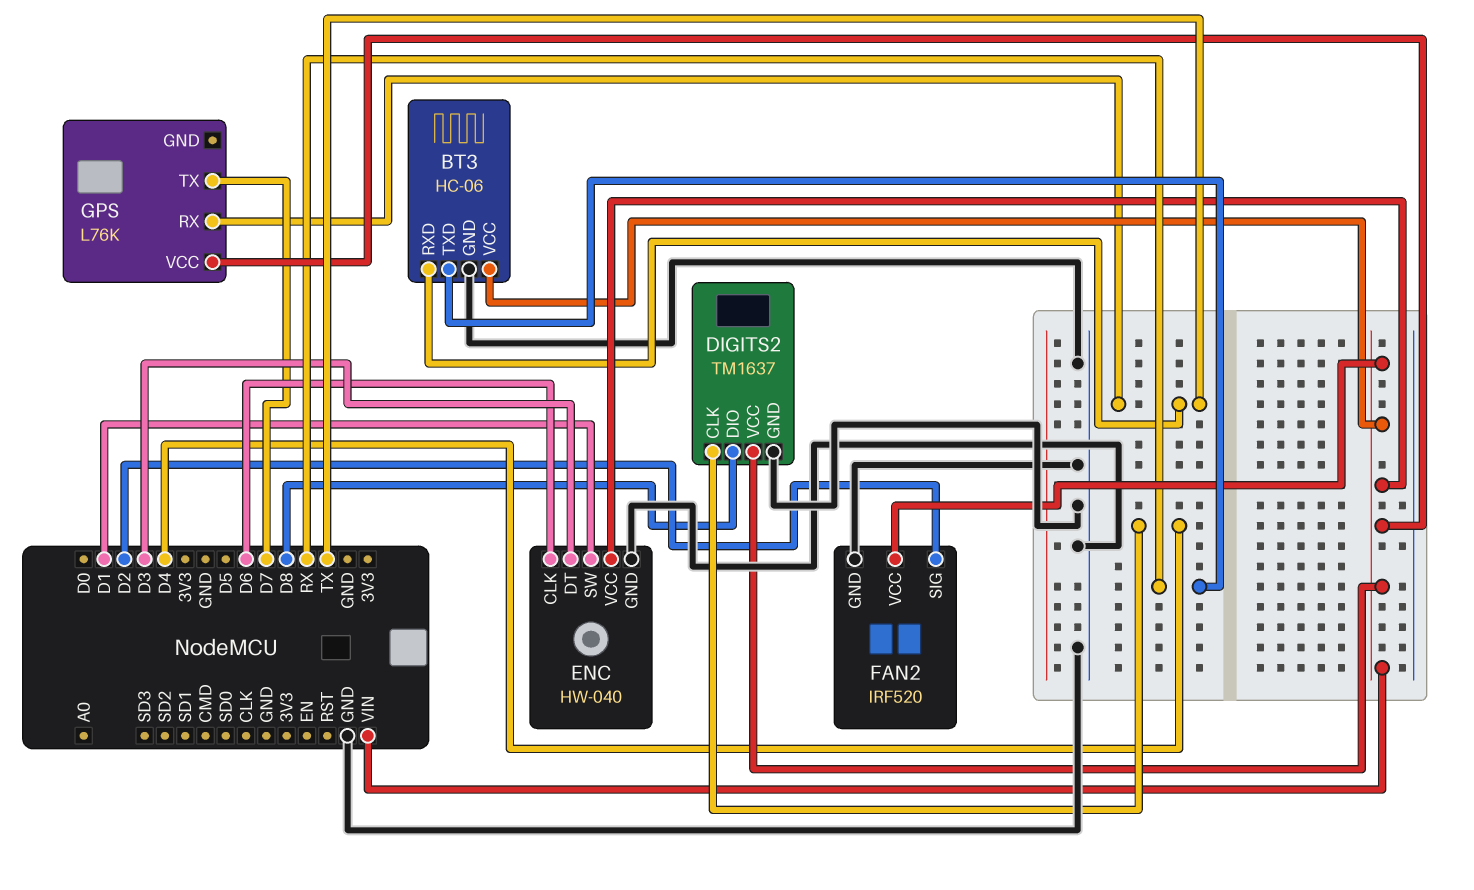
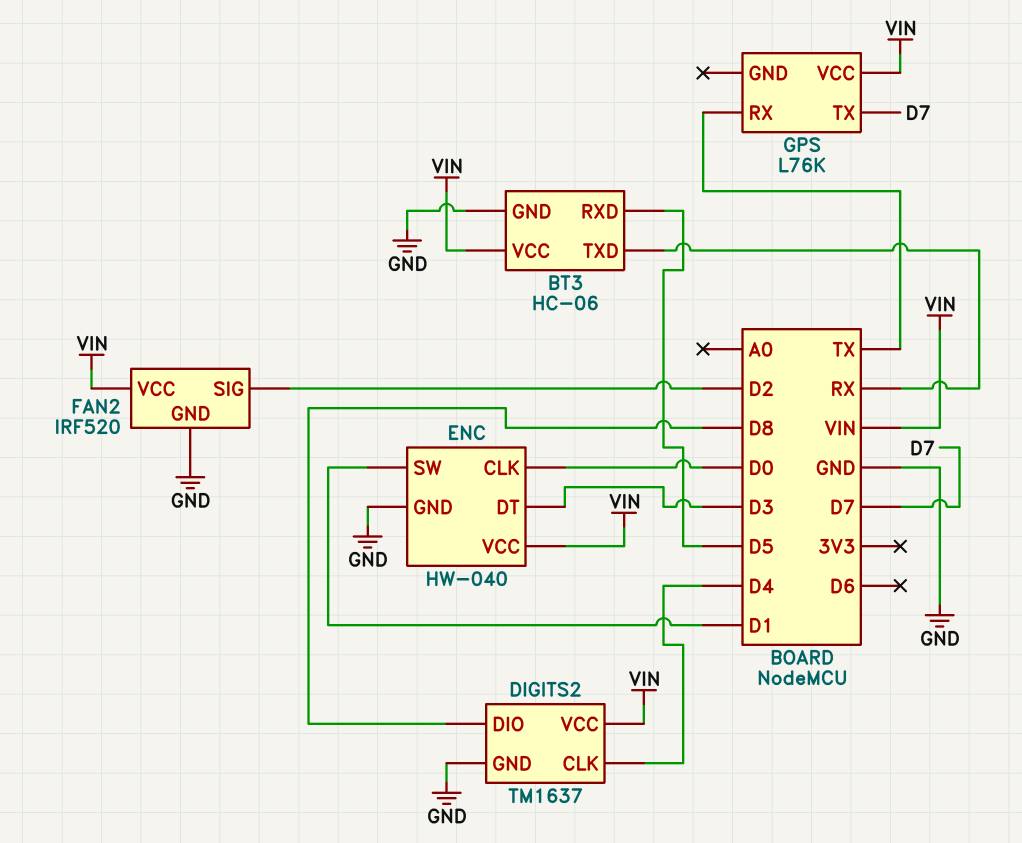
BT3 pin RXD: TX -> D5
ENC pin CLK: D6 -> D0

